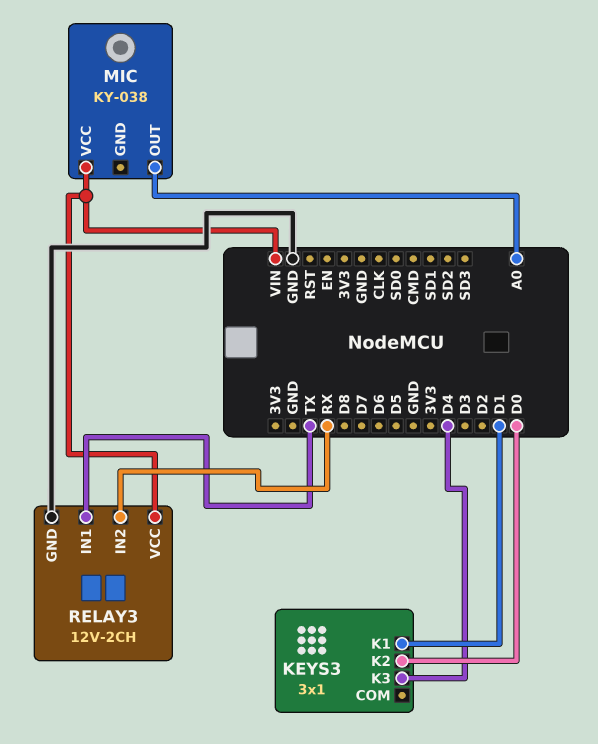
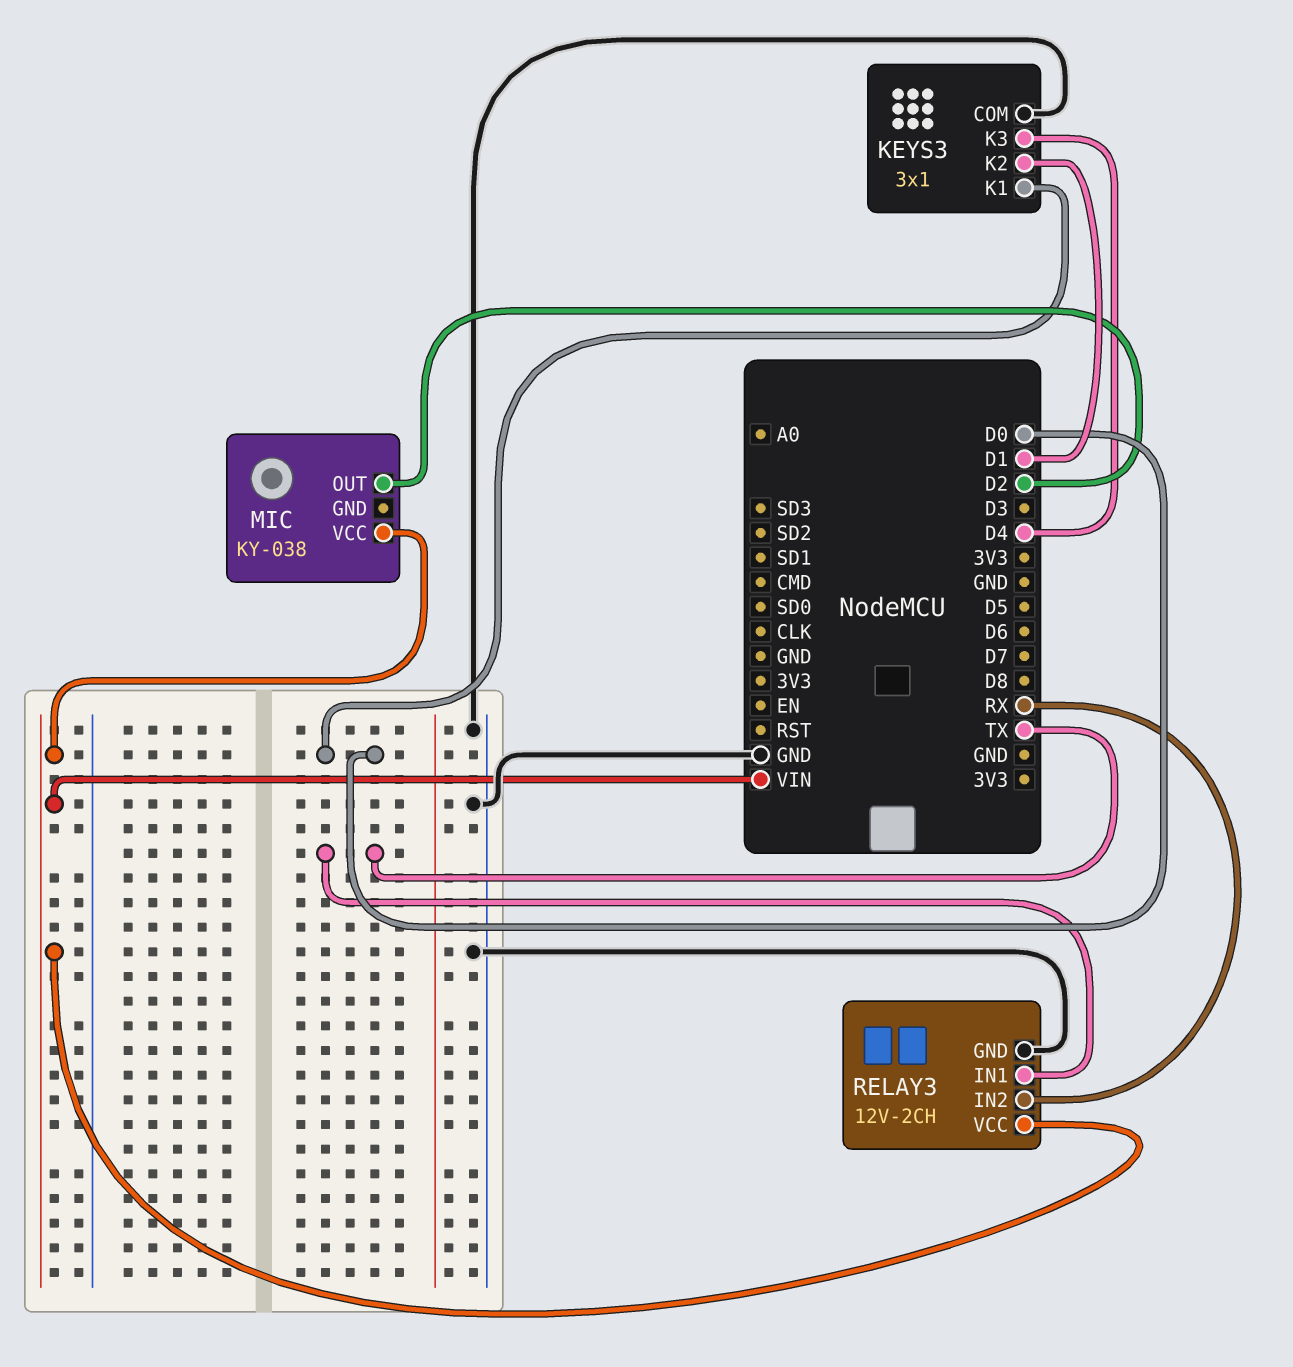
KEYS3 pin COM: none -> GND
KEYS3 pin K1: D1 -> D0
KEYS3 pin K2: D0 -> D1
MIC pin OUT: A0 -> D2

